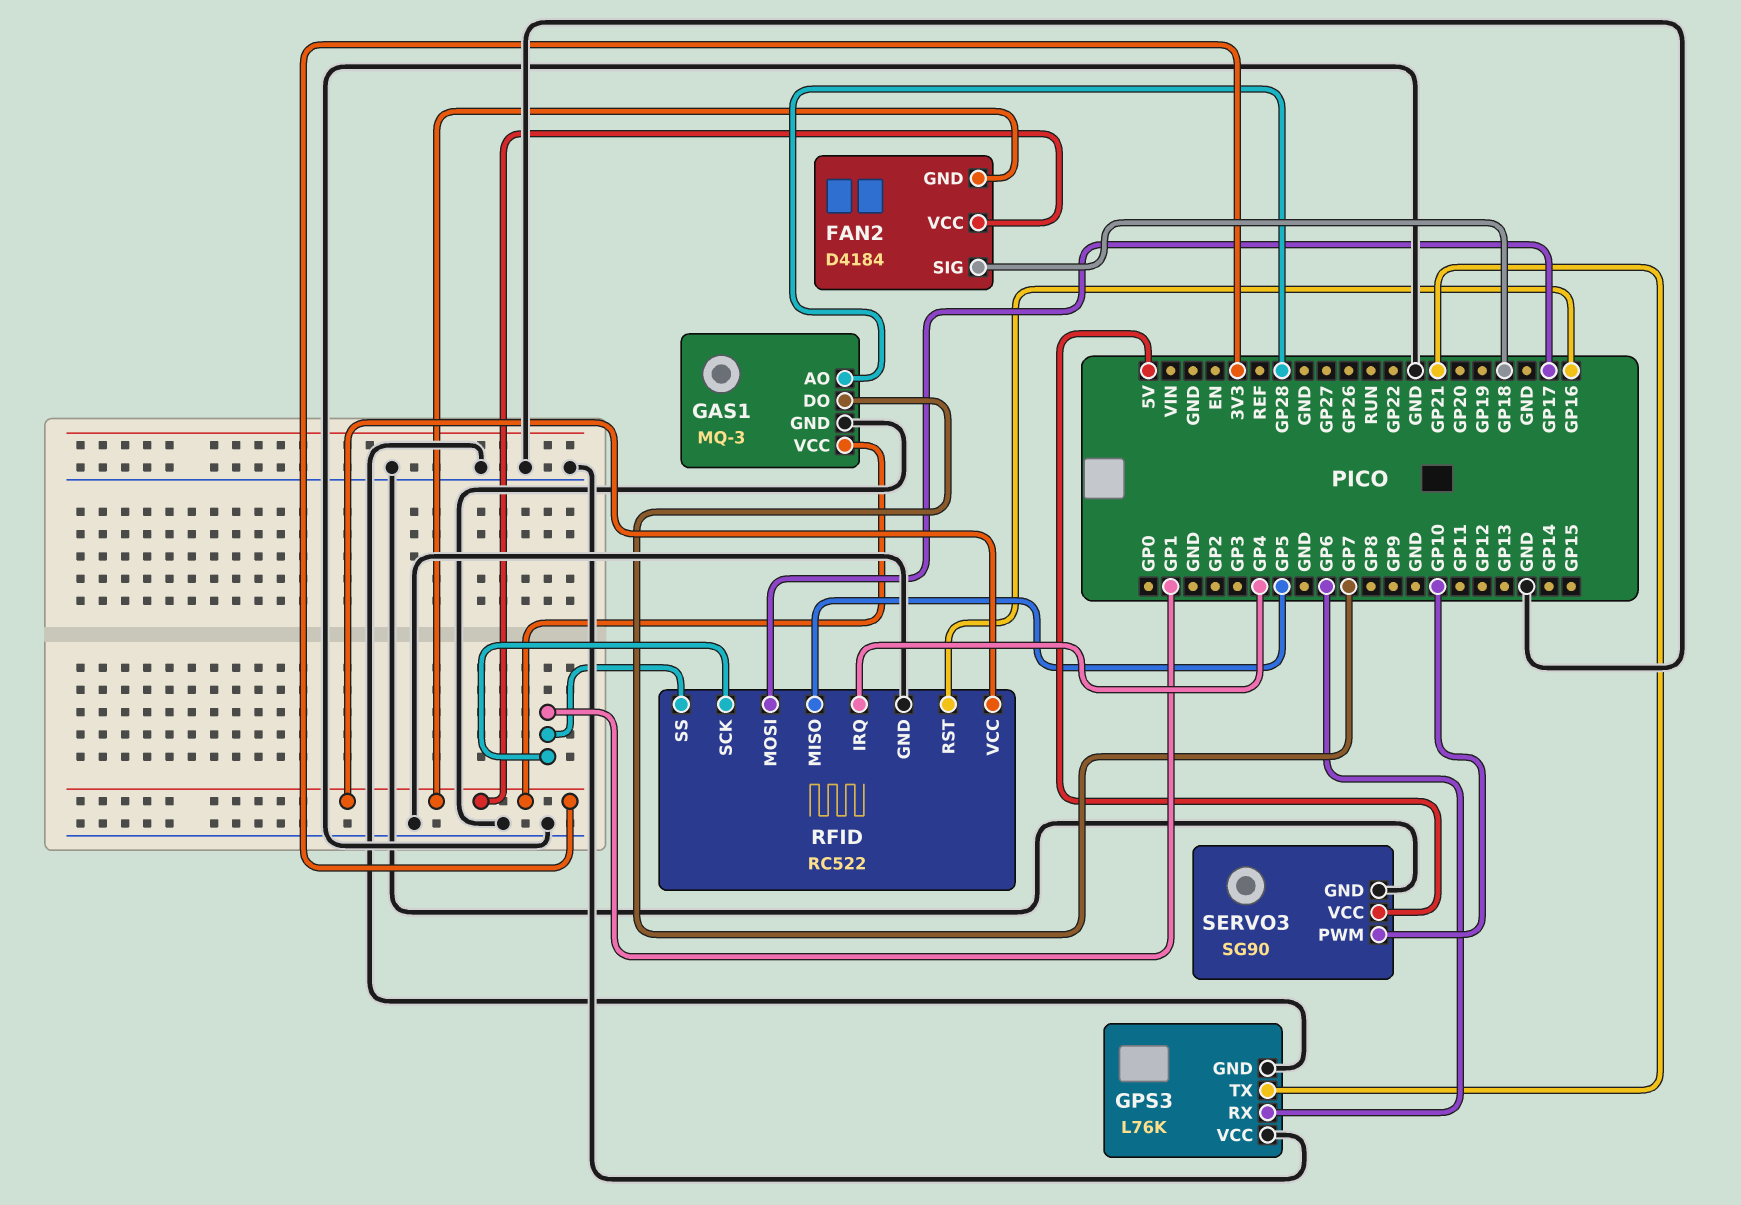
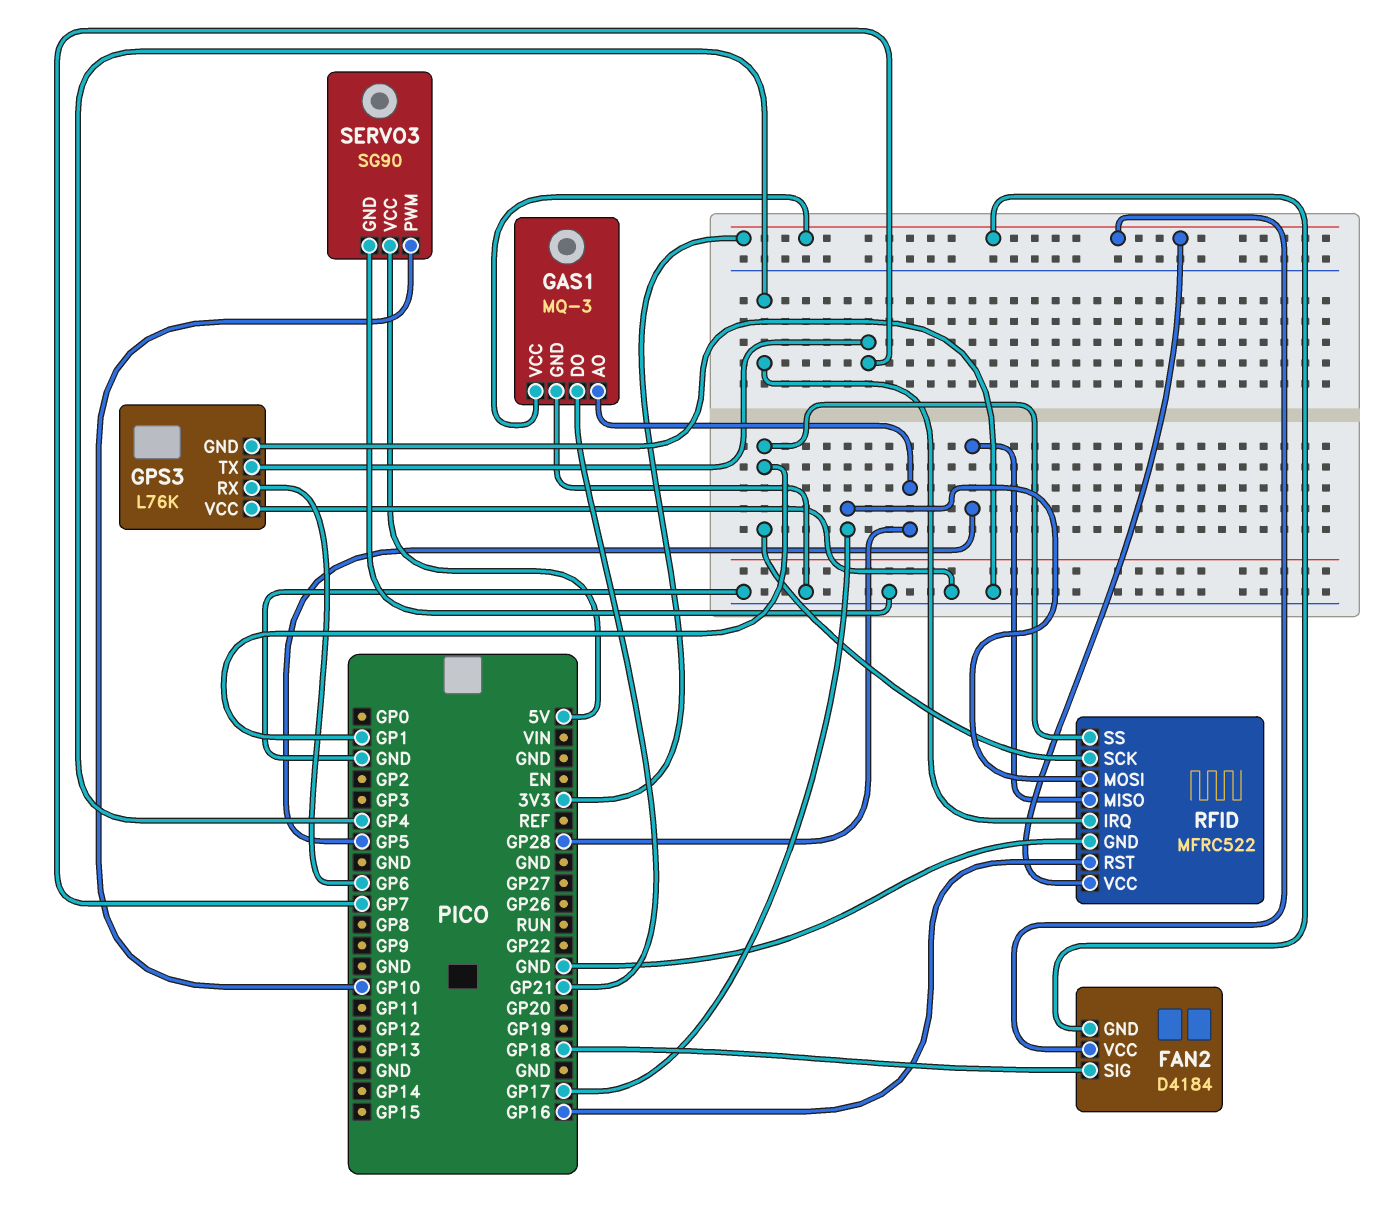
GAS1 pin DO: GP7 -> GP21
GPS3 pin TX: GP21 -> GP7
RFID: RC522 -> MFRC522

